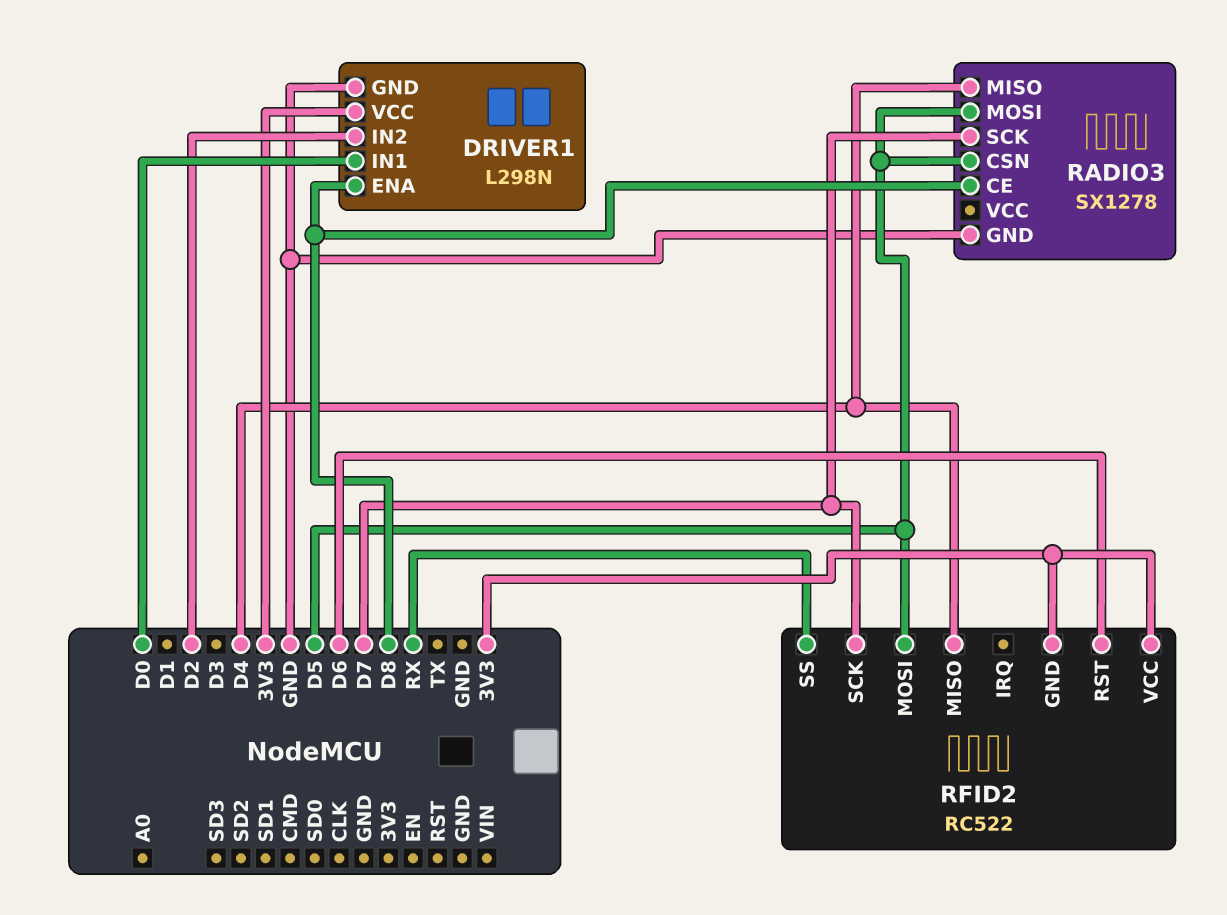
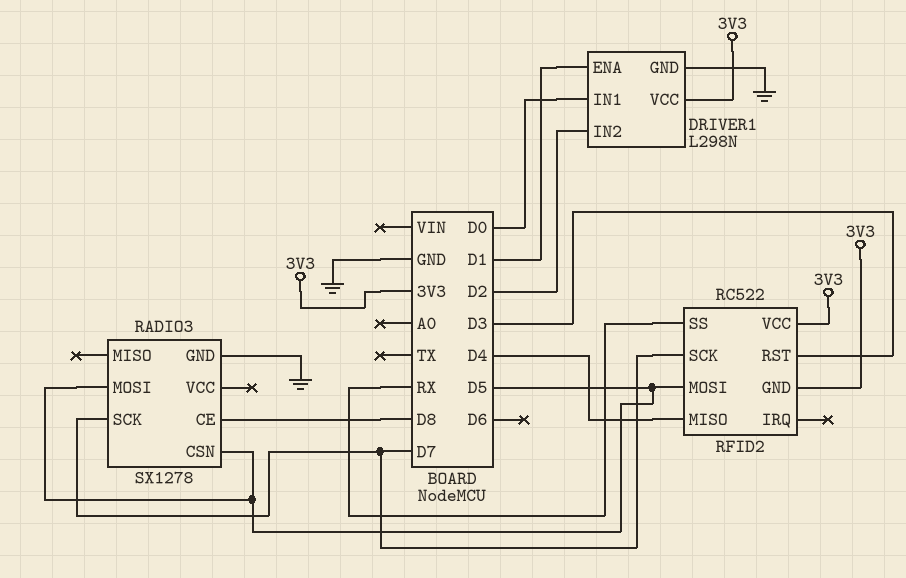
DRIVER1 pin ENA: D8 -> D1
RADIO3 pin MISO: D4 -> none
RFID2 pin RST: D6 -> D3

